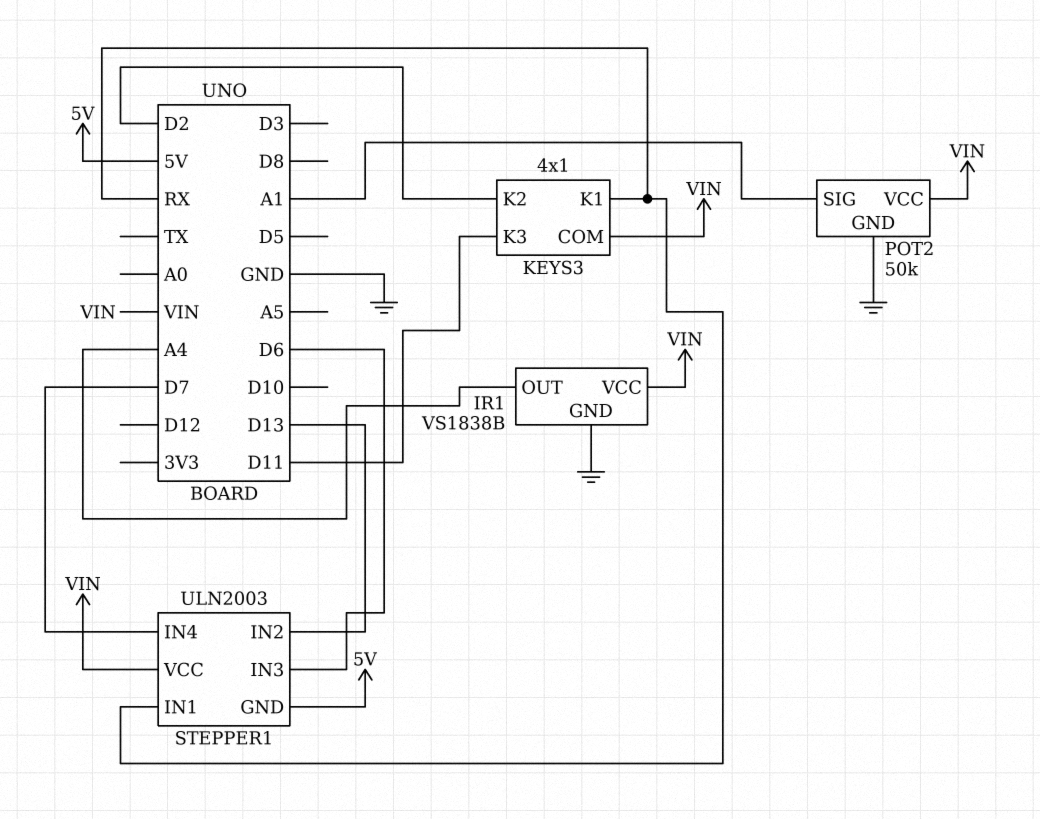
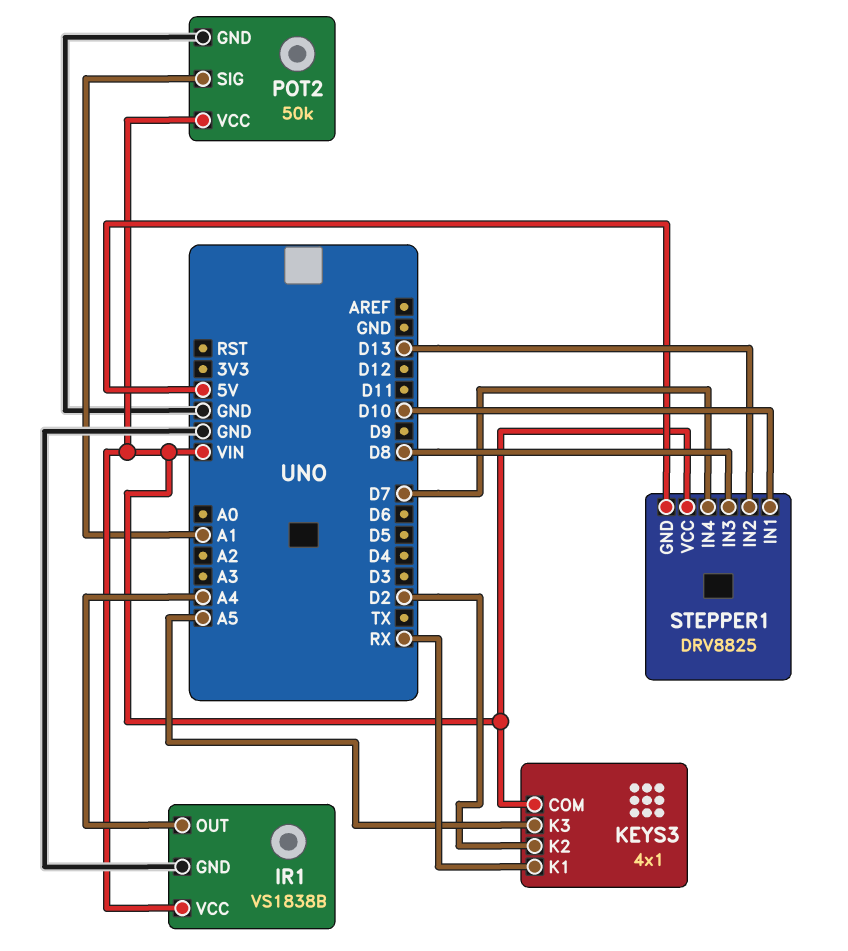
KEYS3 pin K3: D11 -> A5
STEPPER1: ULN2003 -> DRV8825
STEPPER1 pin IN1: RX -> D10
STEPPER1 pin IN3: D6 -> D8

